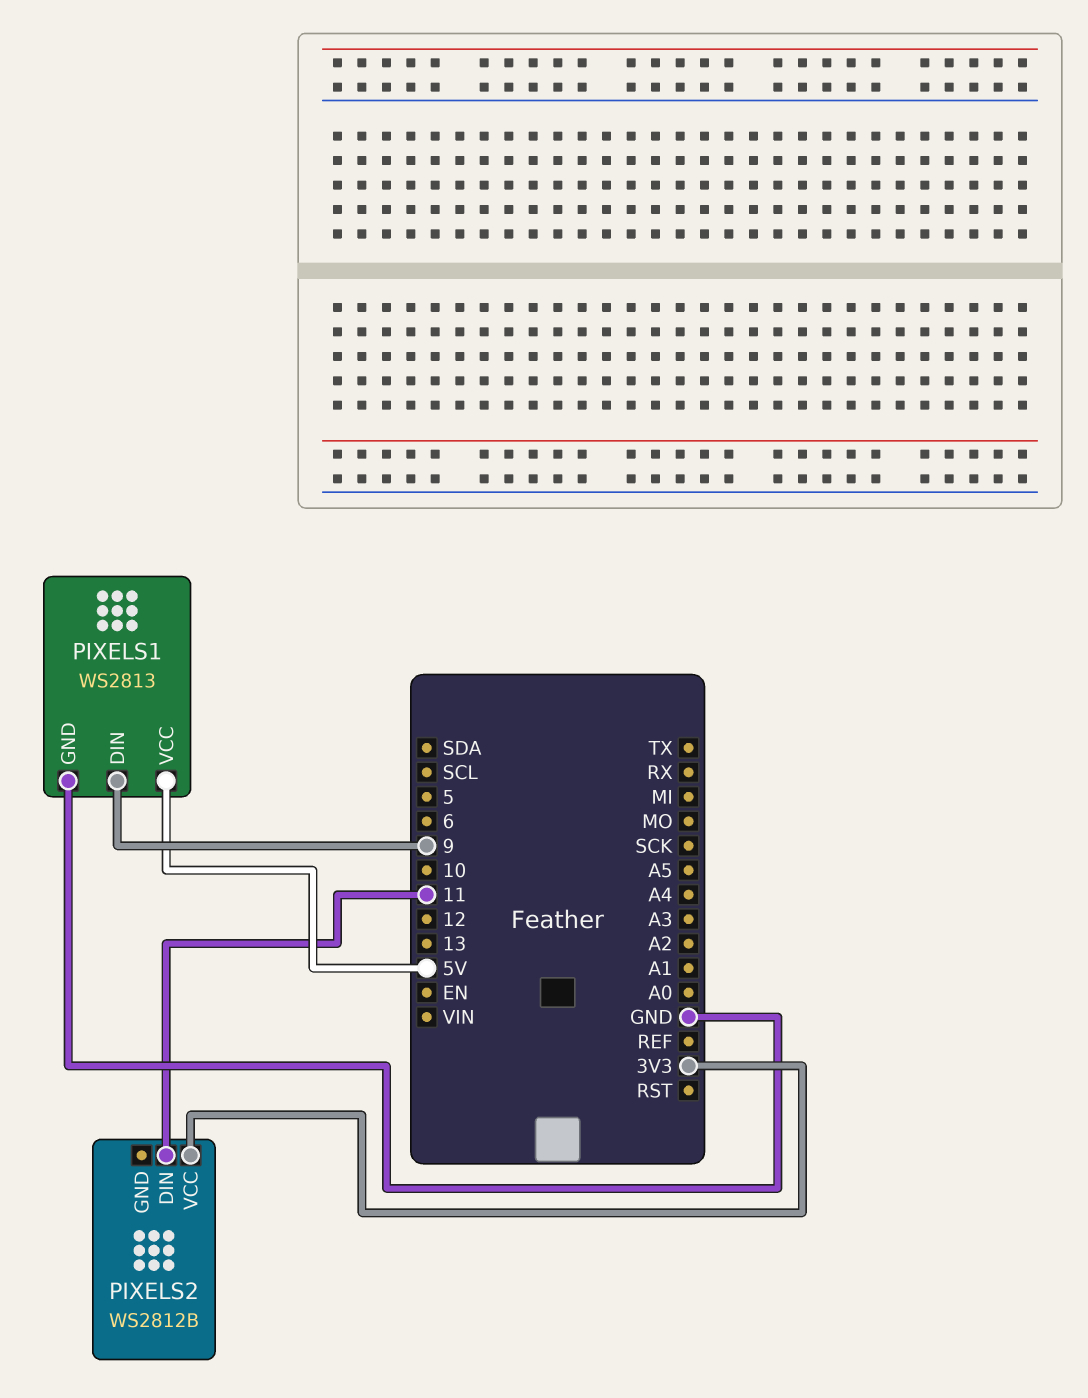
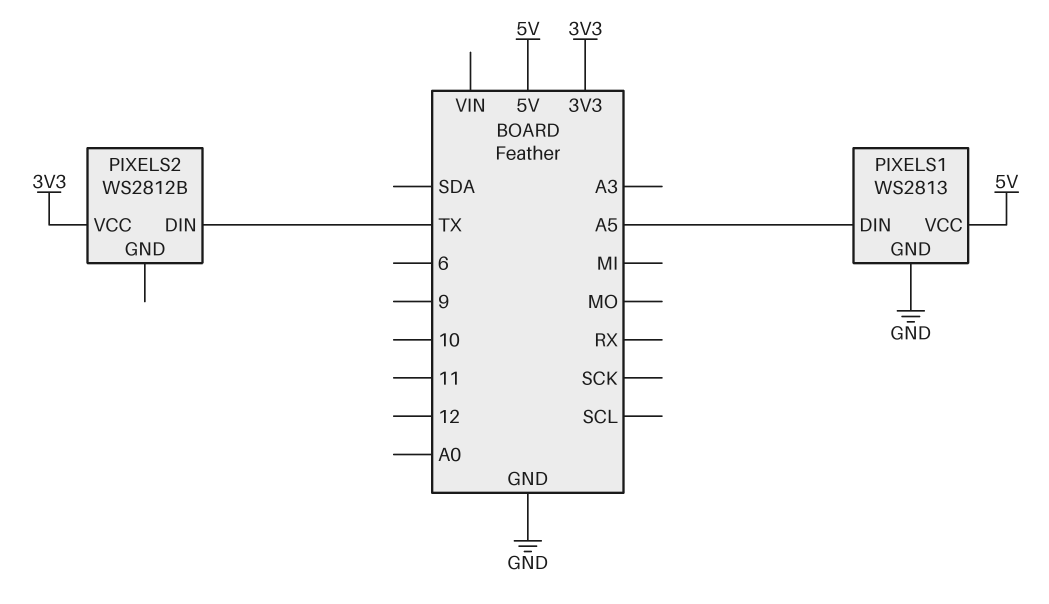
PIXELS1 pin DIN: 9 -> A5
PIXELS2 pin DIN: 11 -> TX

